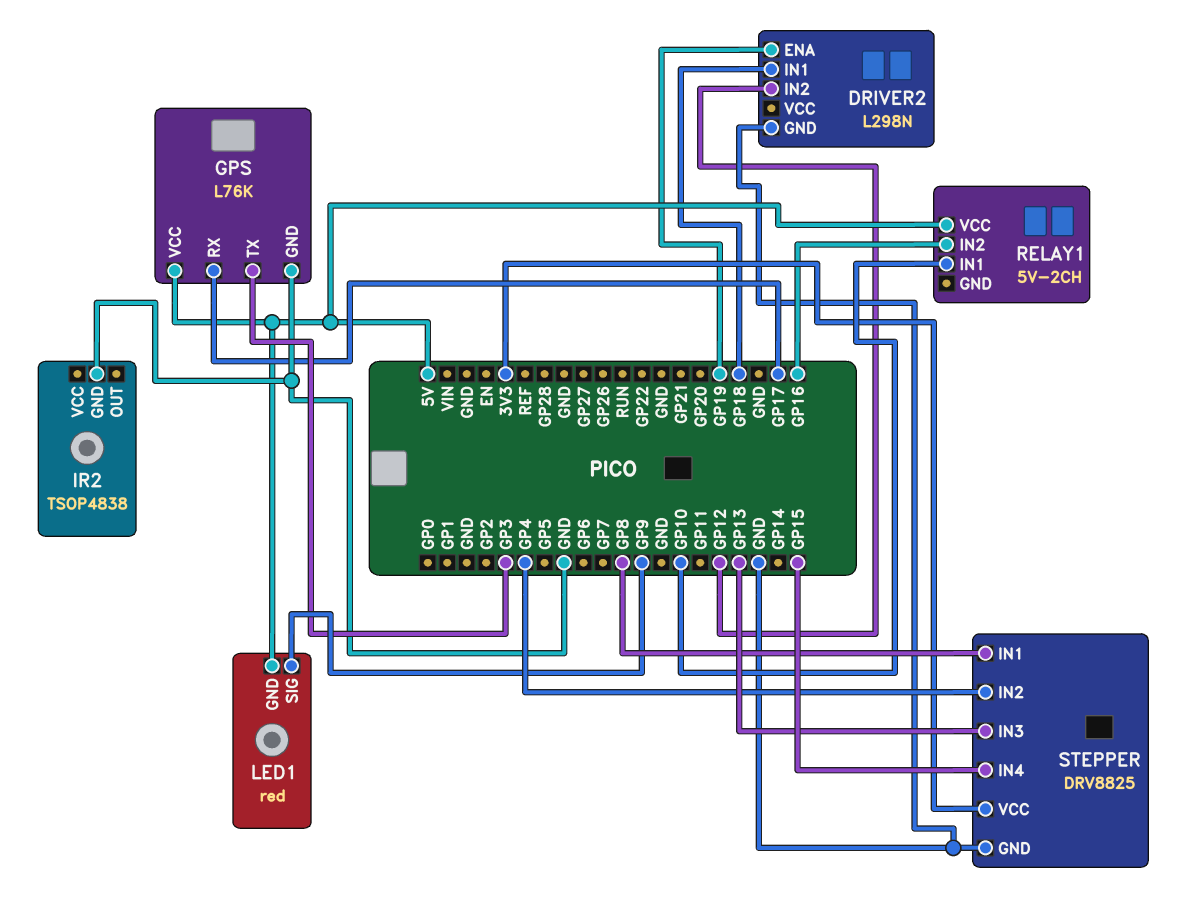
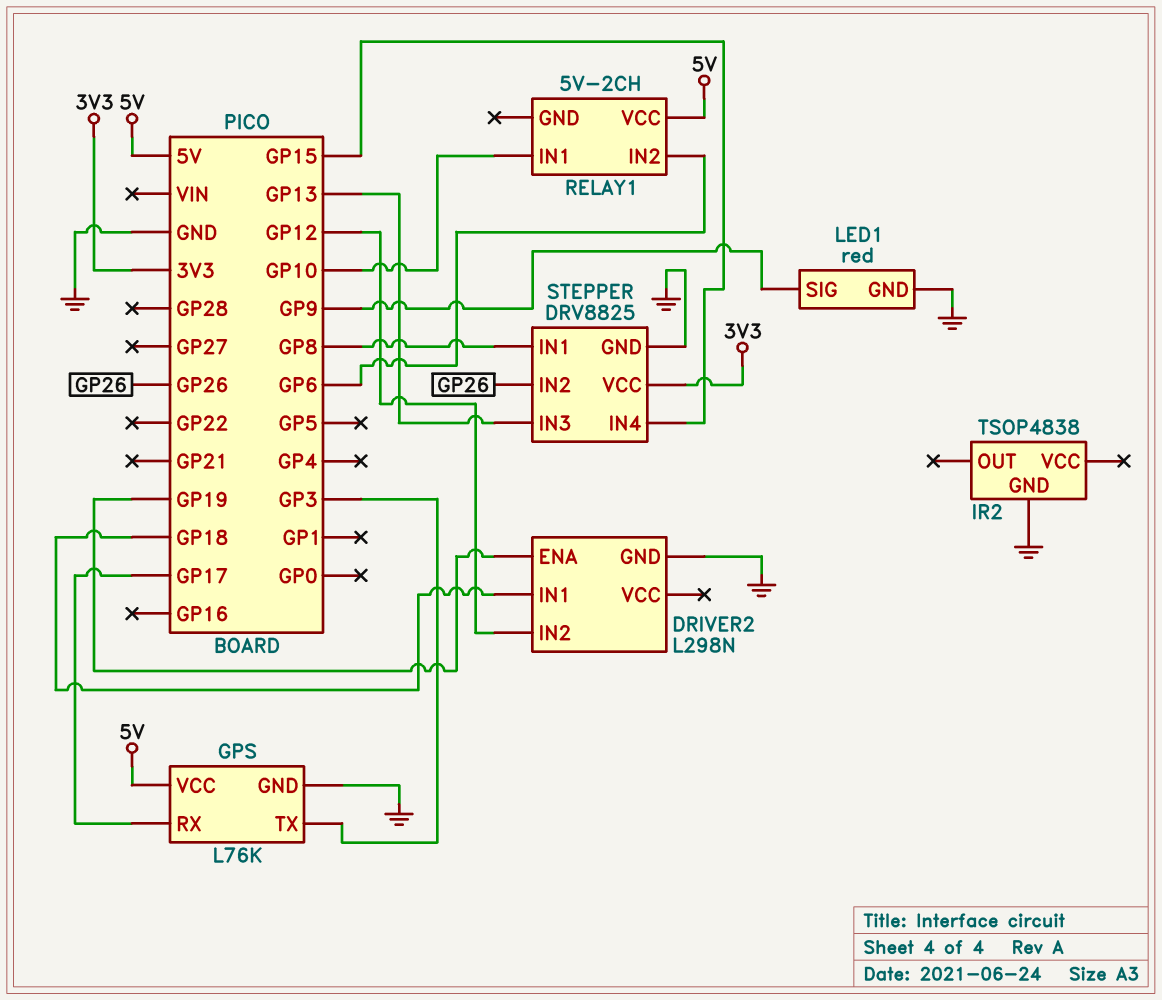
LED1 pin GND: 5V -> GND
RELAY1 pin IN2: GP16 -> GP6
STEPPER pin IN2: GP4 -> GP26

